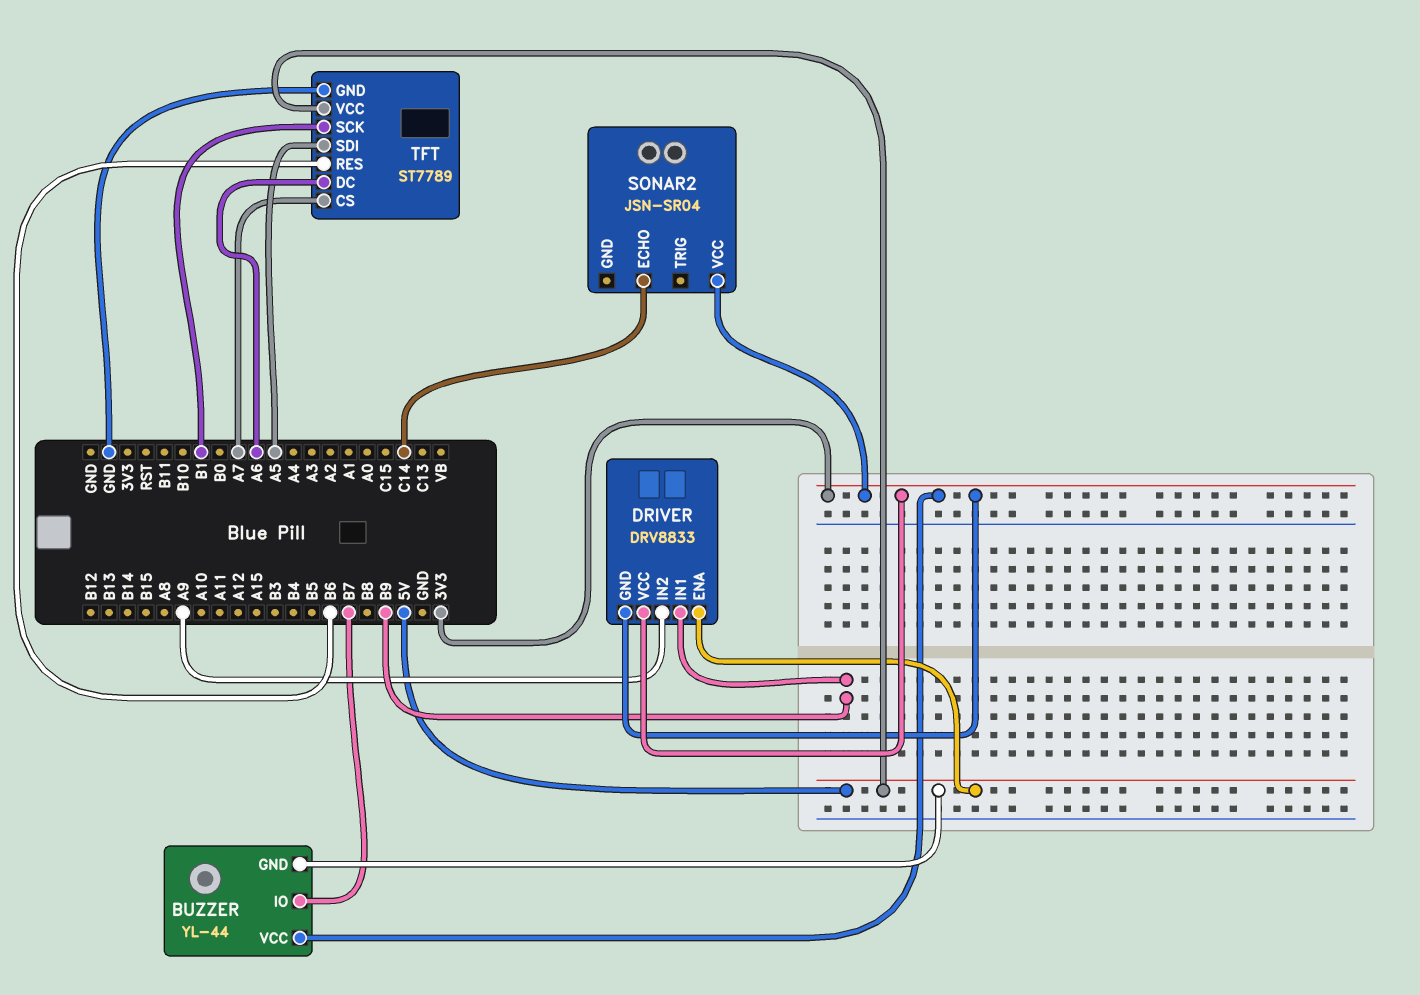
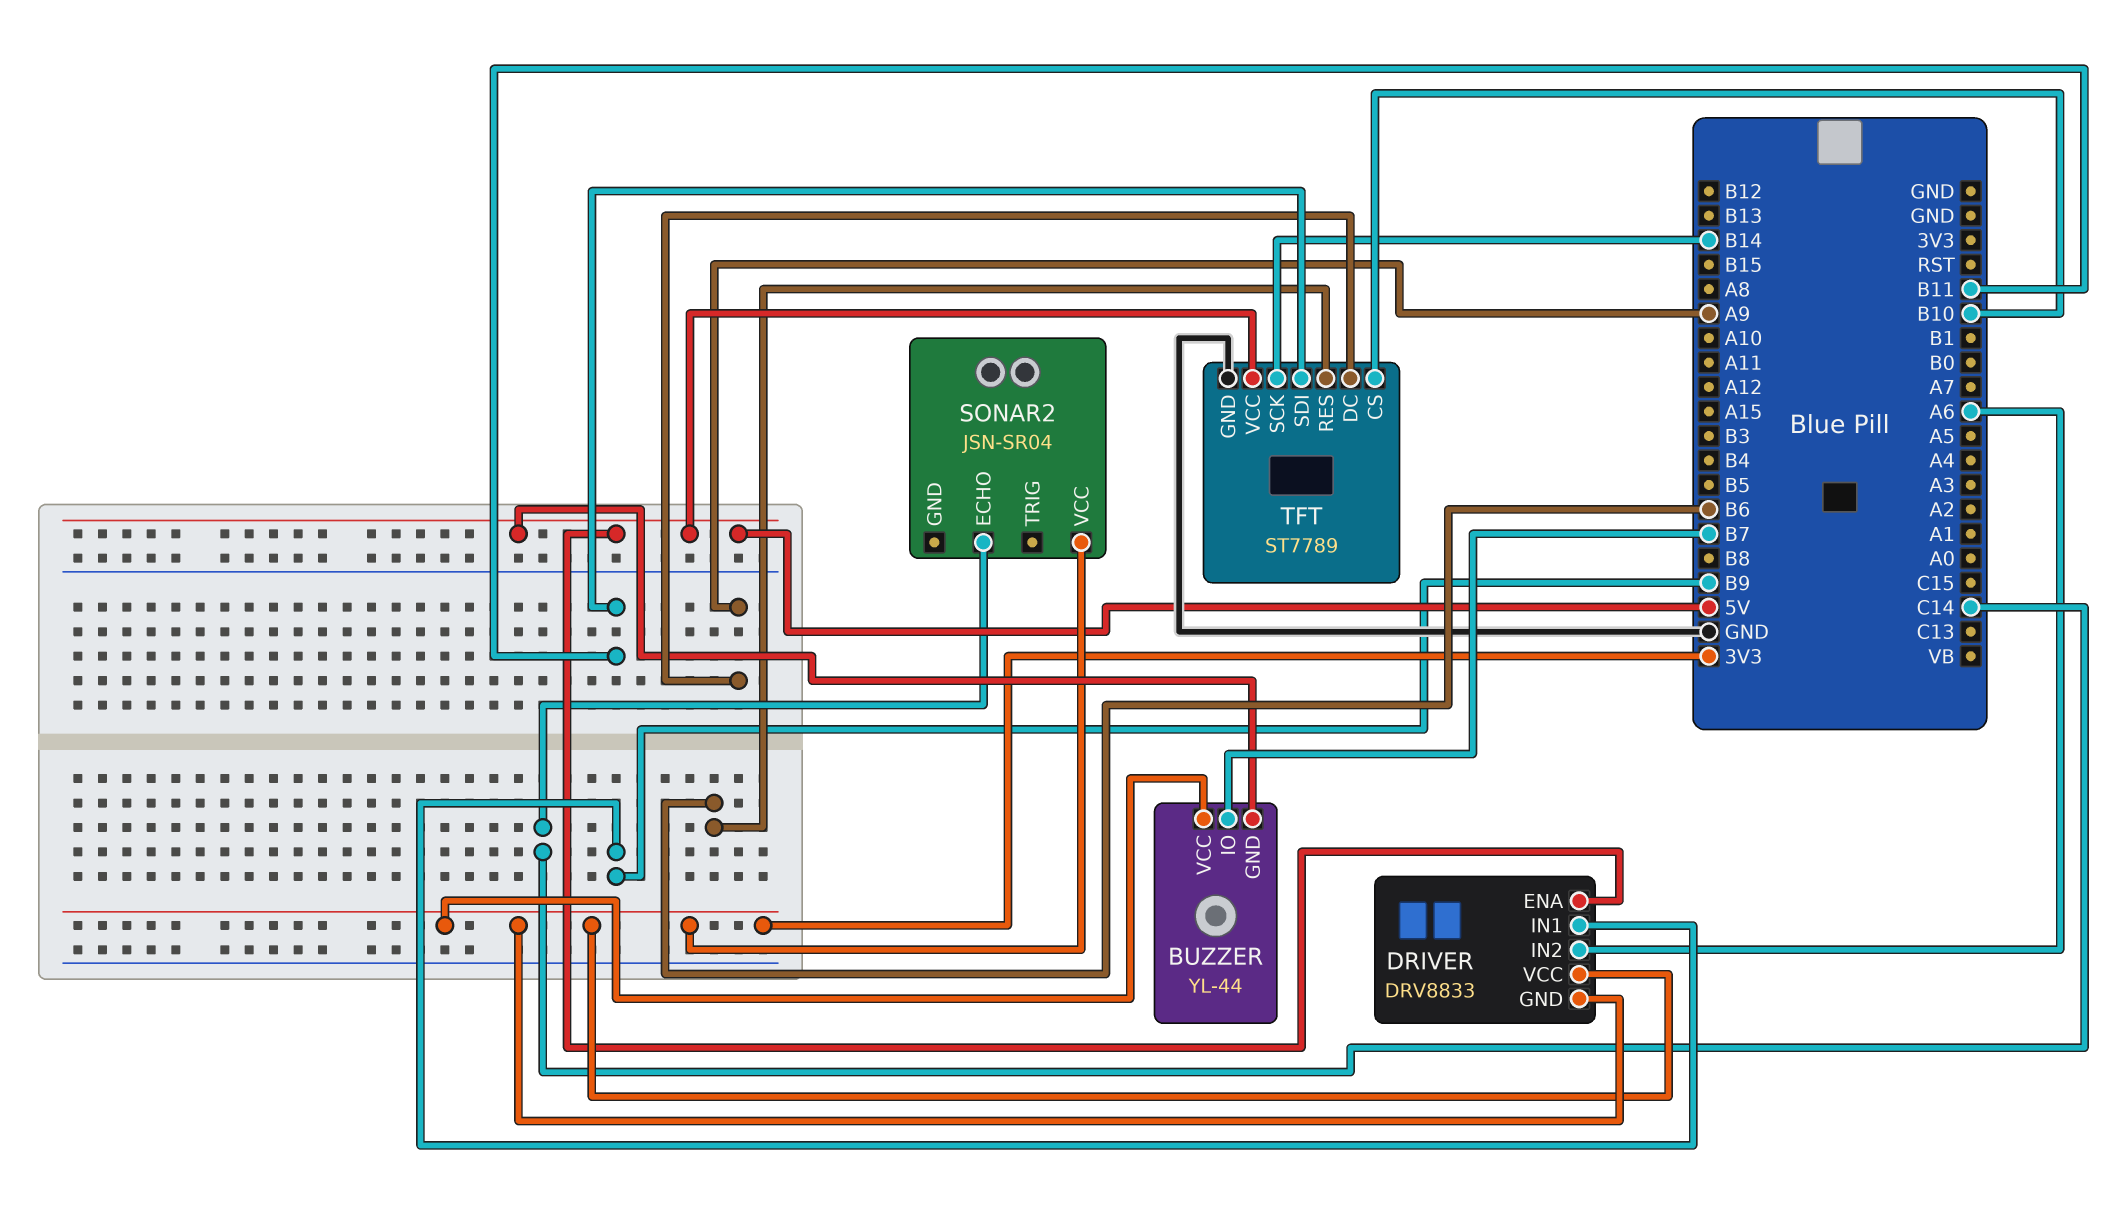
DRIVER pin IN2: A9 -> A6
TFT pin CS: A7 -> B10
TFT pin DC: A6 -> A9
TFT pin SCK: B1 -> B14
TFT pin SDI: A5 -> B11

